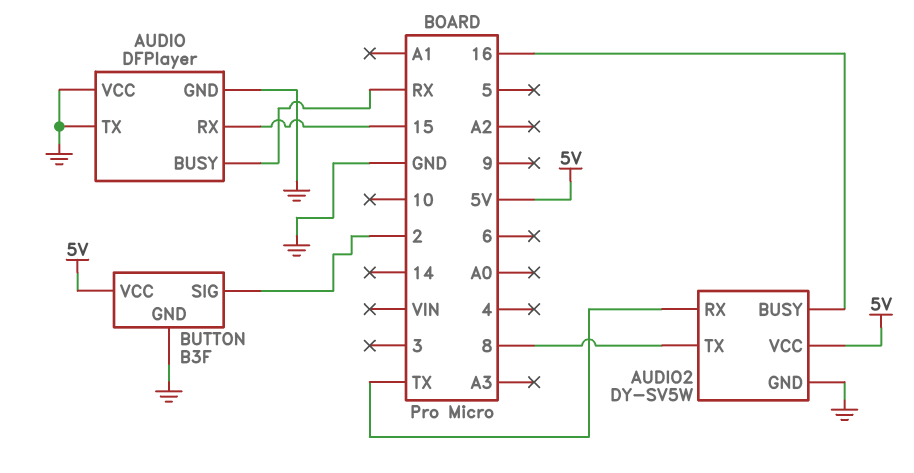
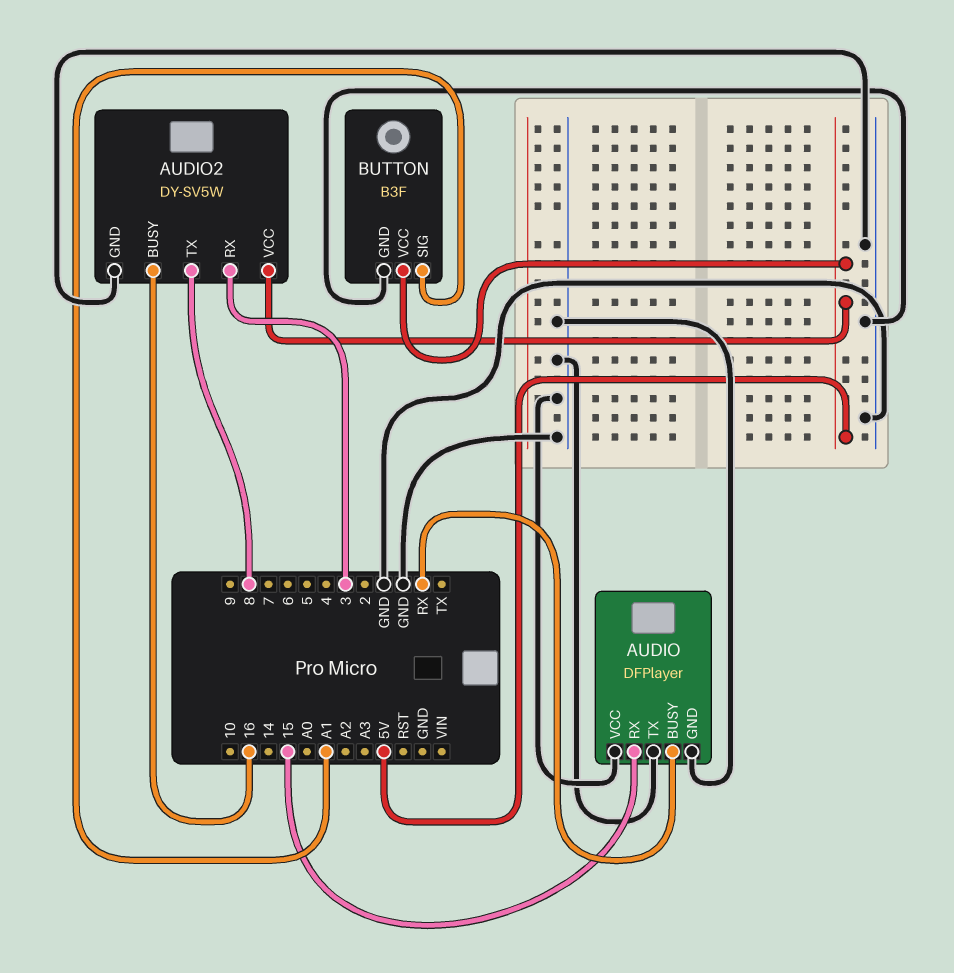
AUDIO2 pin RX: TX -> 3
BUTTON pin SIG: 2 -> A1

